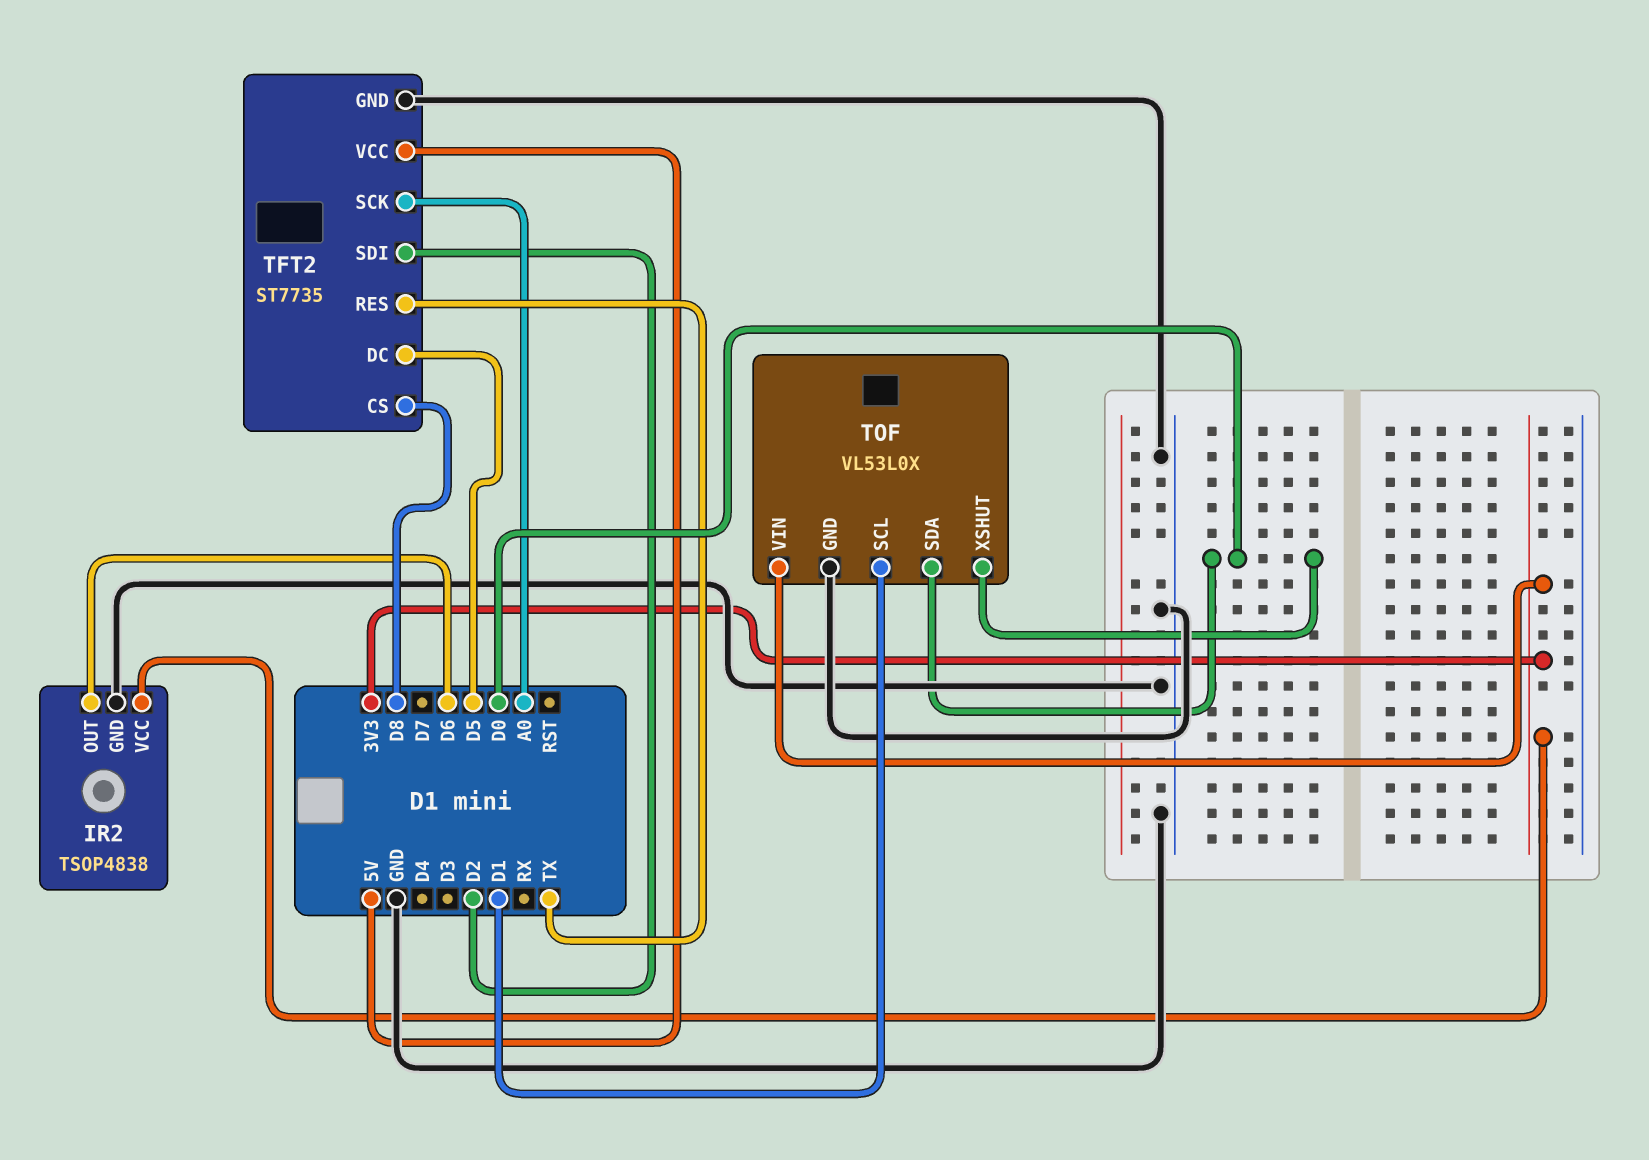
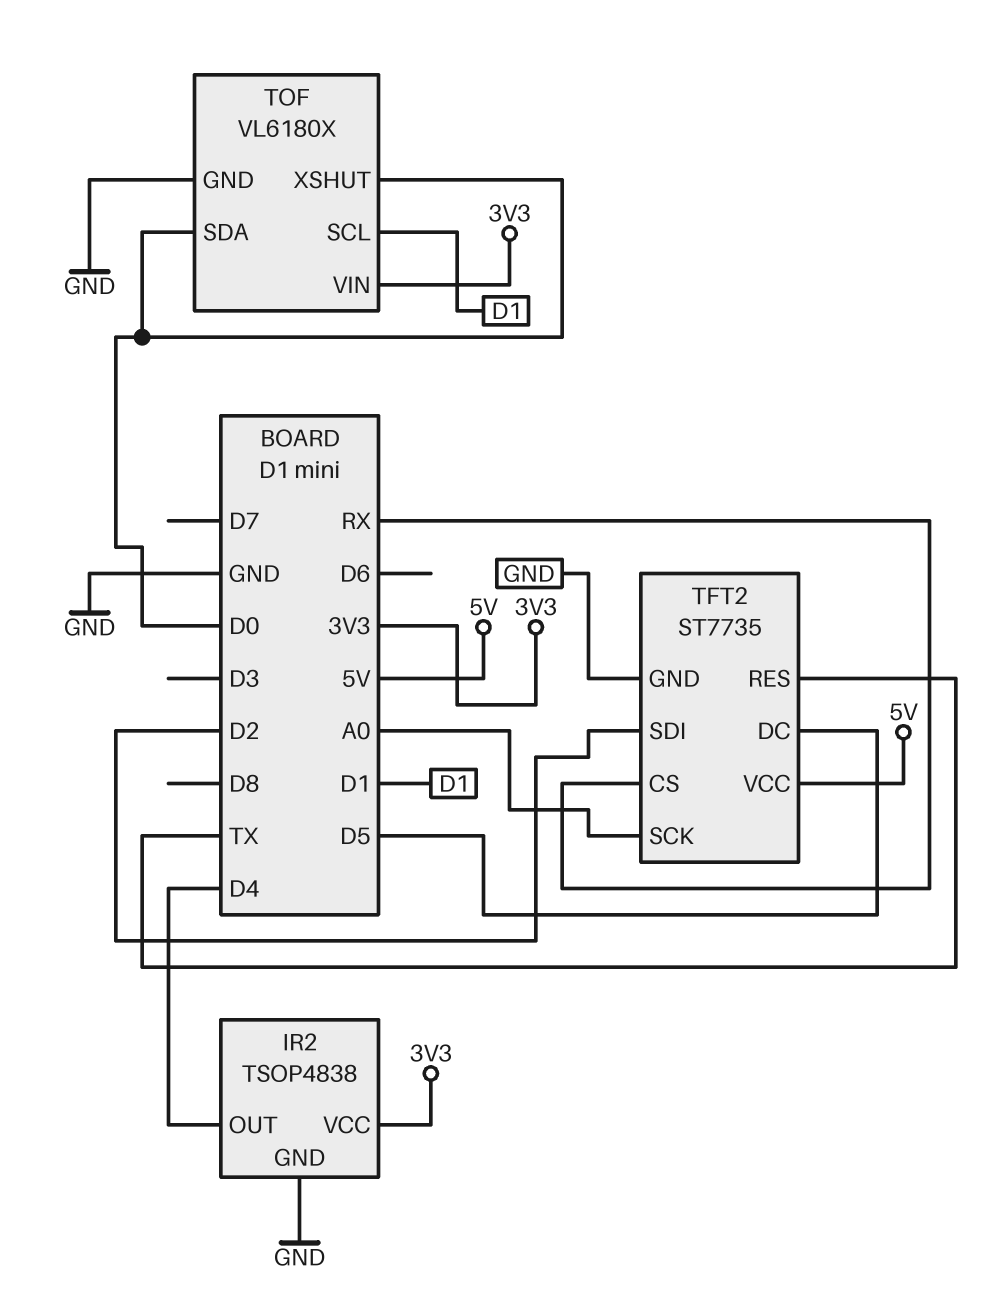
IR2 pin OUT: D6 -> D4
TFT2 pin CS: D8 -> RX
TOF: VL53L0X -> VL6180X

